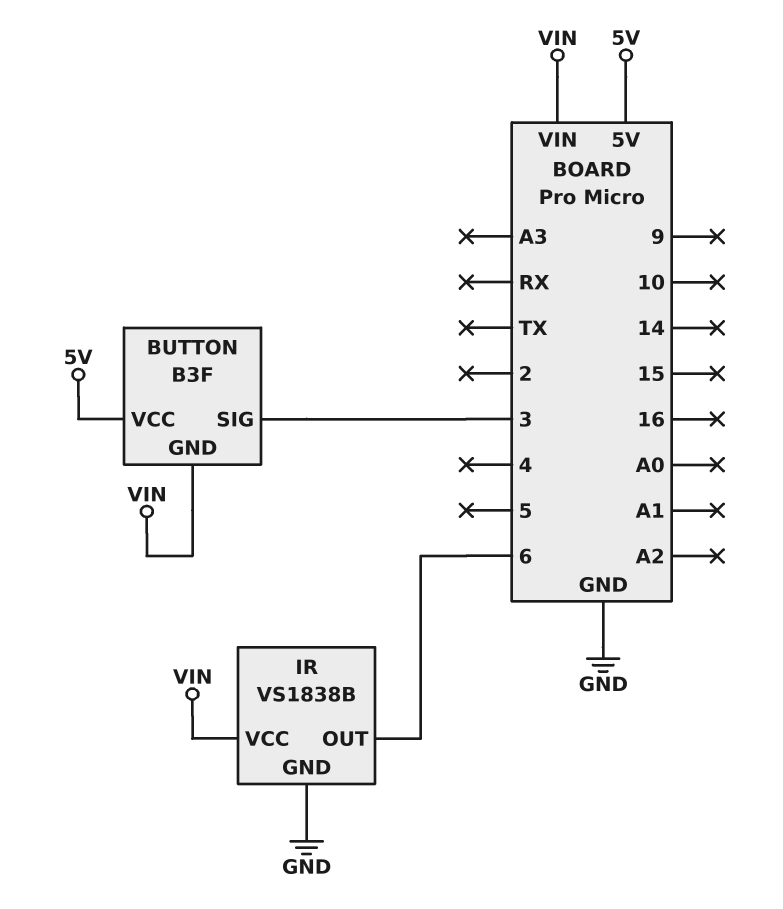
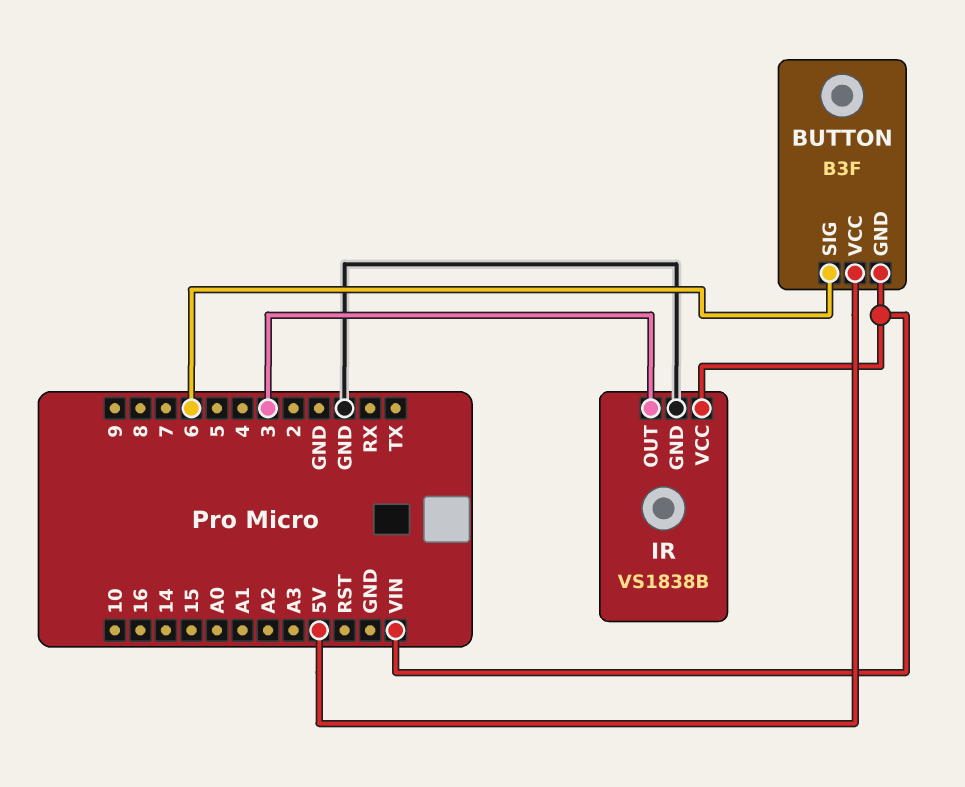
BUTTON pin SIG: 3 -> 6
IR pin OUT: 6 -> 3

